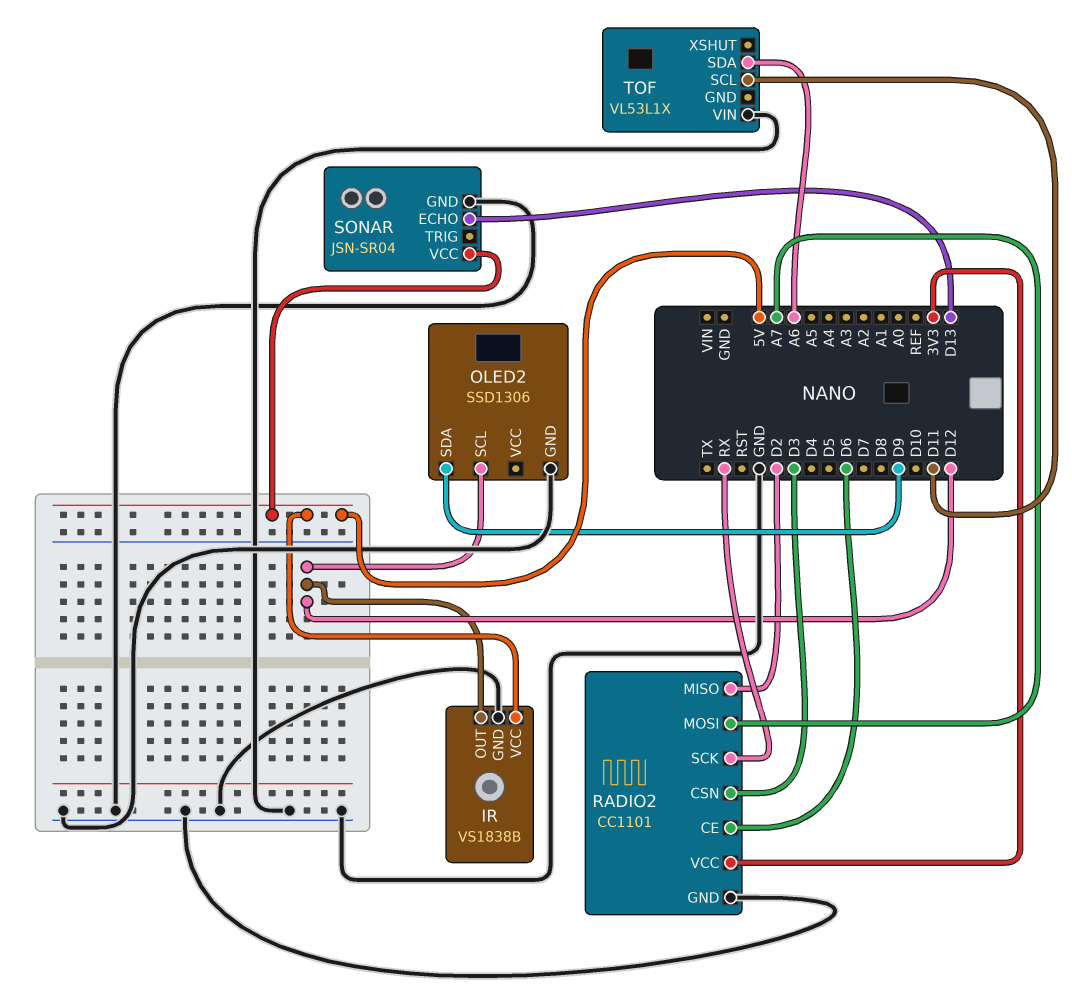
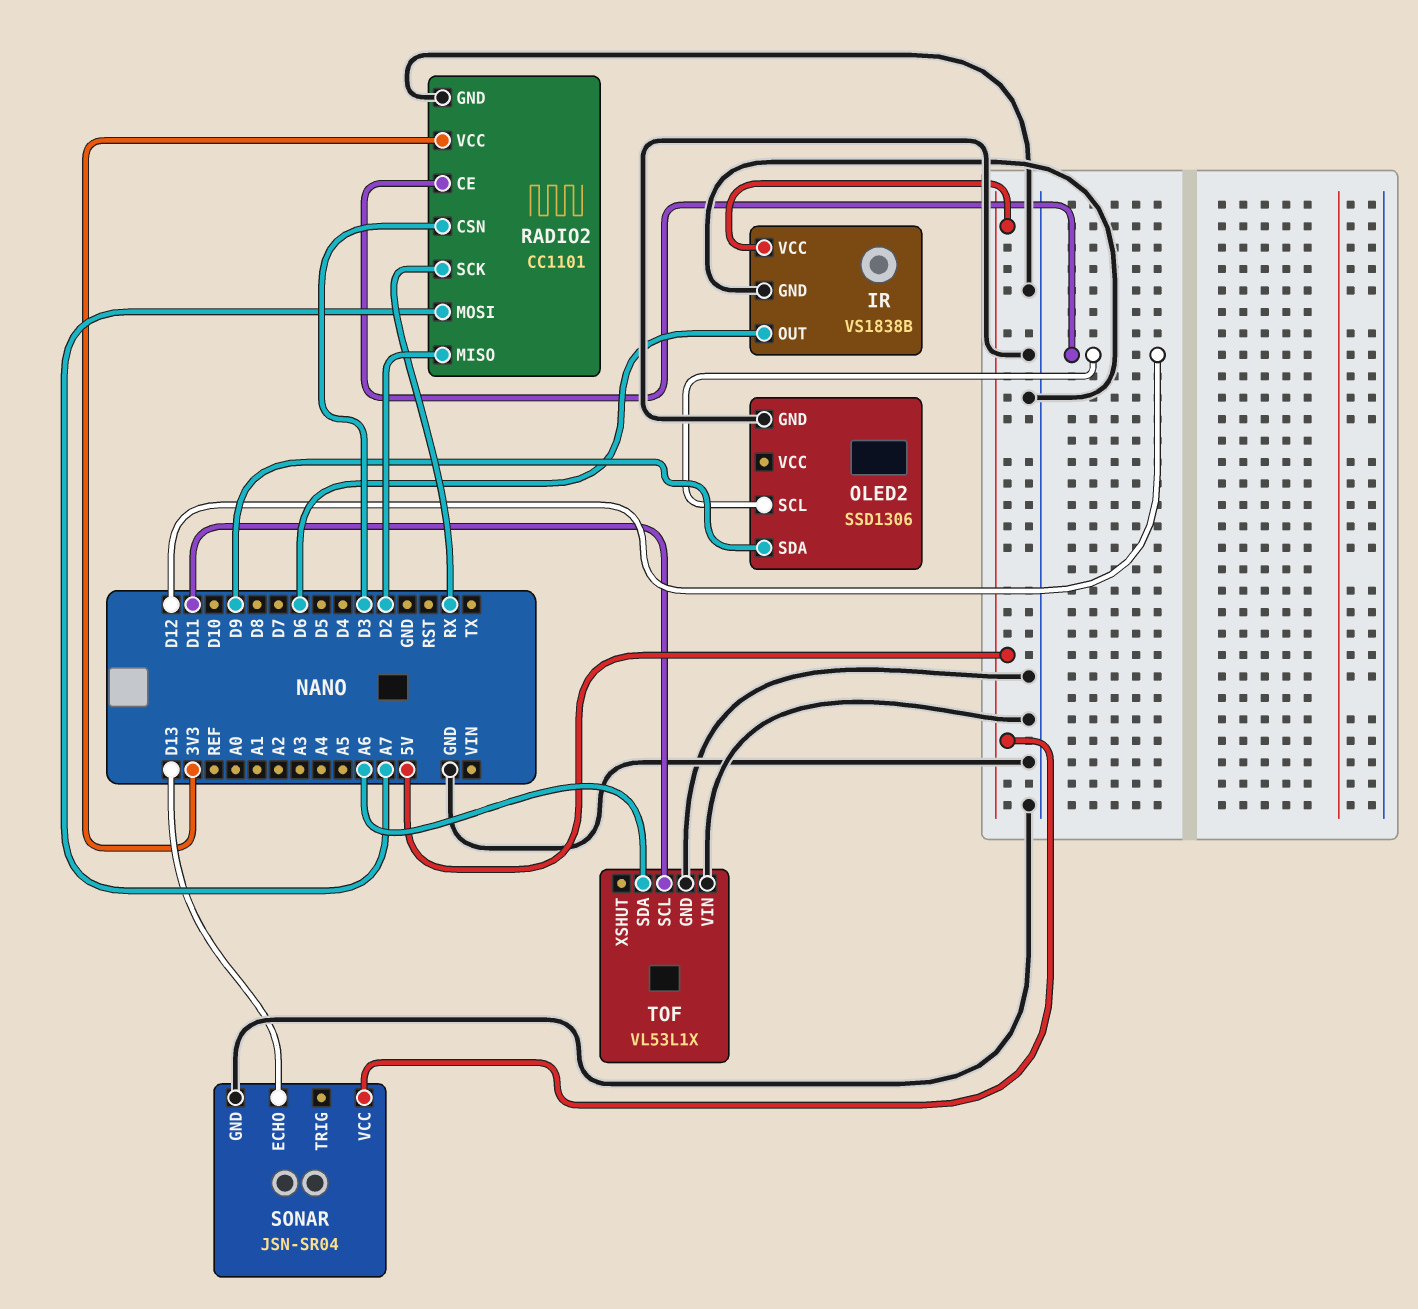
IR pin OUT: D12 -> D6
RADIO2 pin CE: D6 -> D12
TOF pin GND: none -> GND

